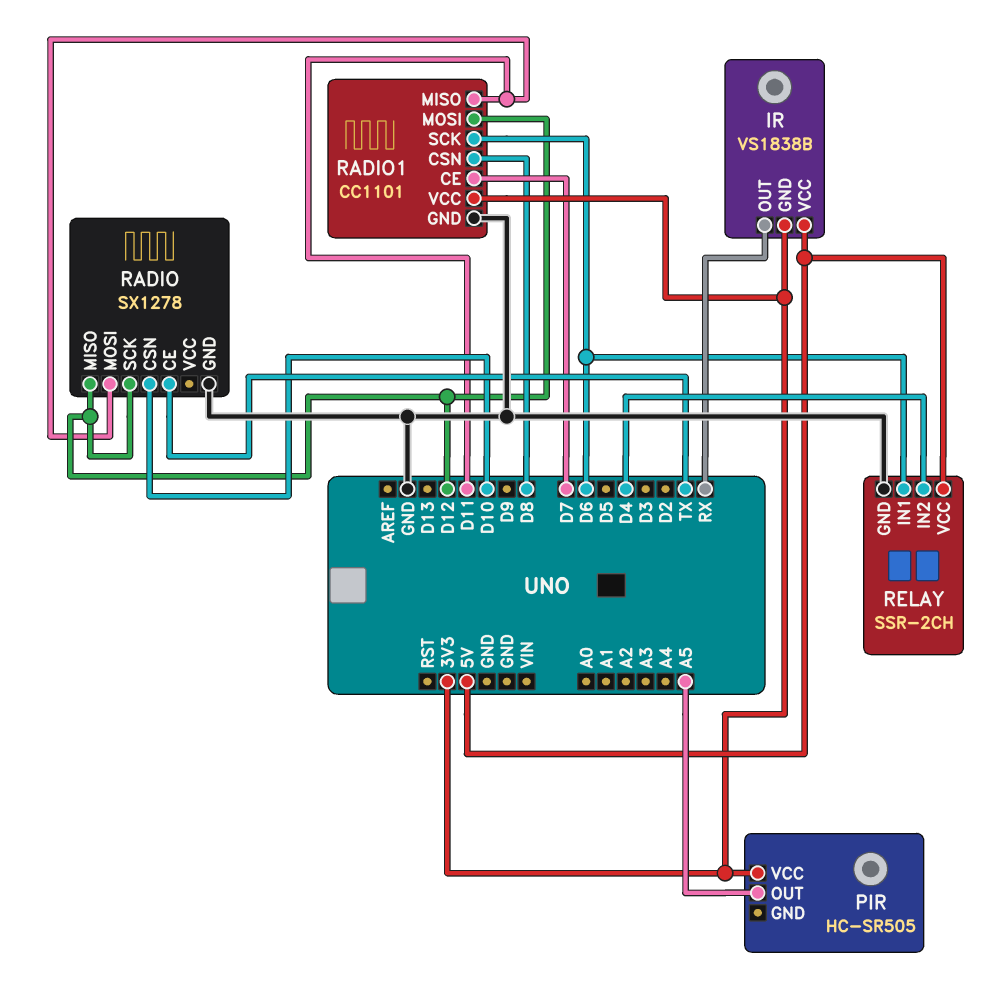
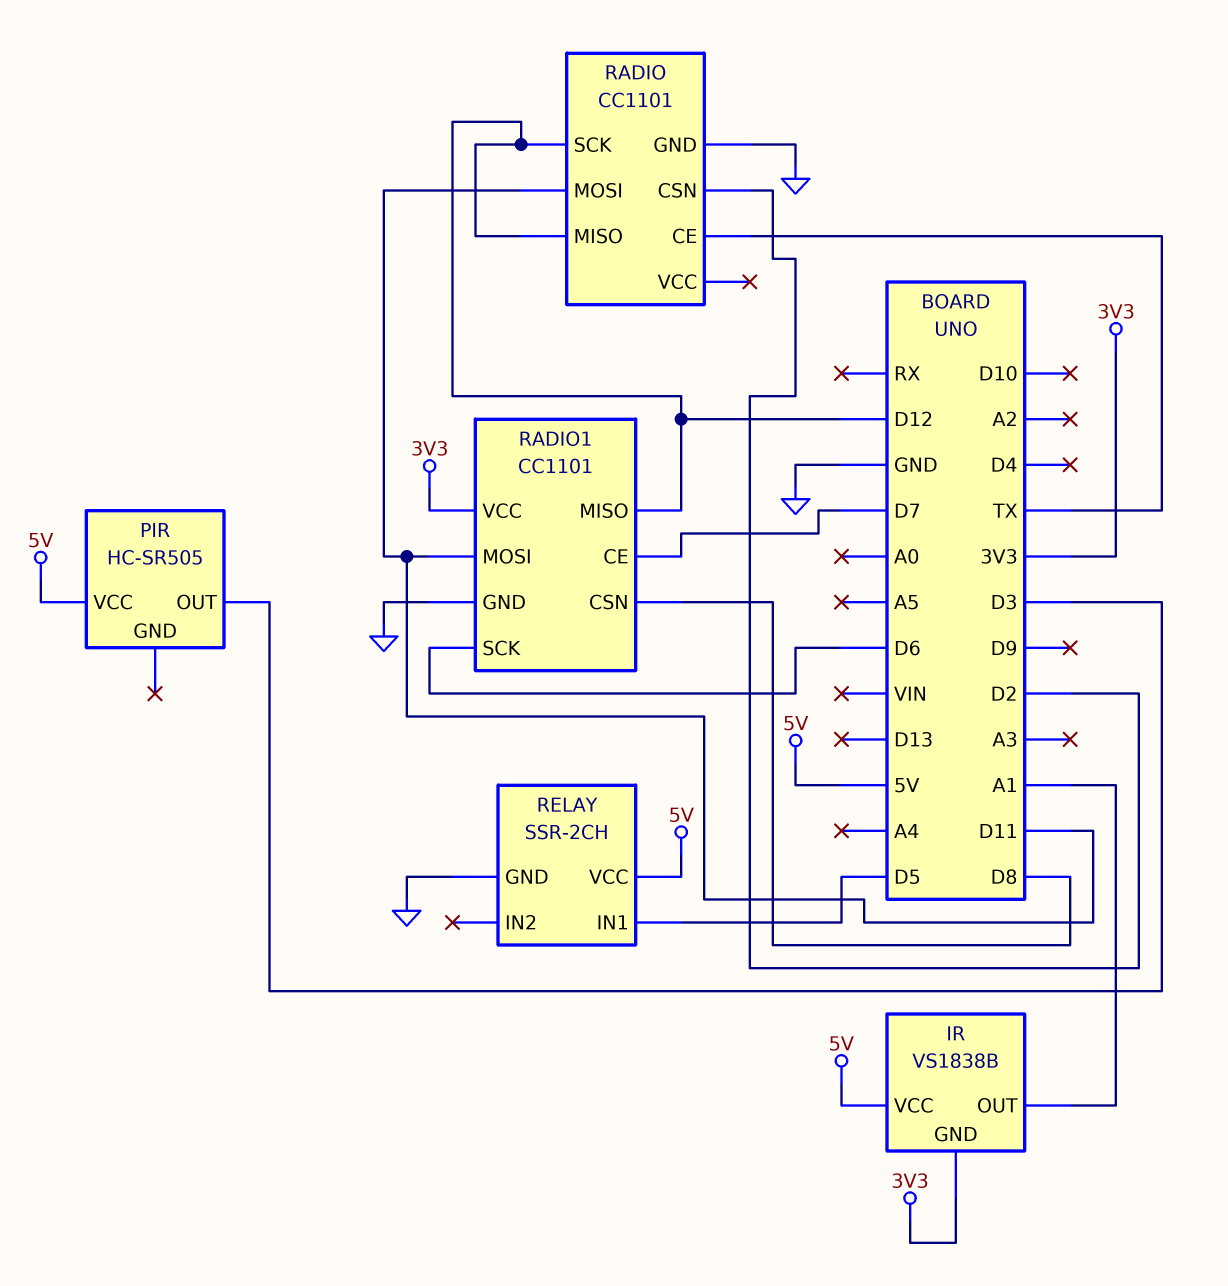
IR pin OUT: RX -> A1
PIR pin OUT: A5 -> D3
PIR pin VCC: 3V3 -> 5V
RADIO: SX1278 -> CC1101
RADIO pin CSN: D10 -> D2
RADIO1 pin MISO: D11 -> D12
RADIO1 pin MOSI: D12 -> D11
RELAY pin IN1: D6 -> D5
RELAY pin IN2: D4 -> none

